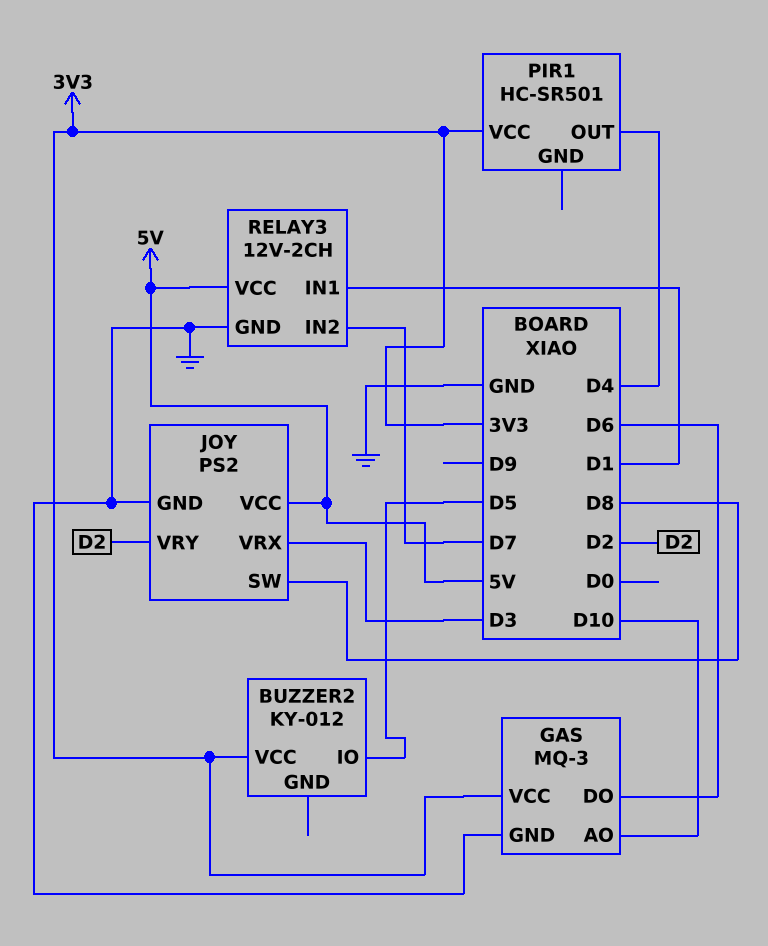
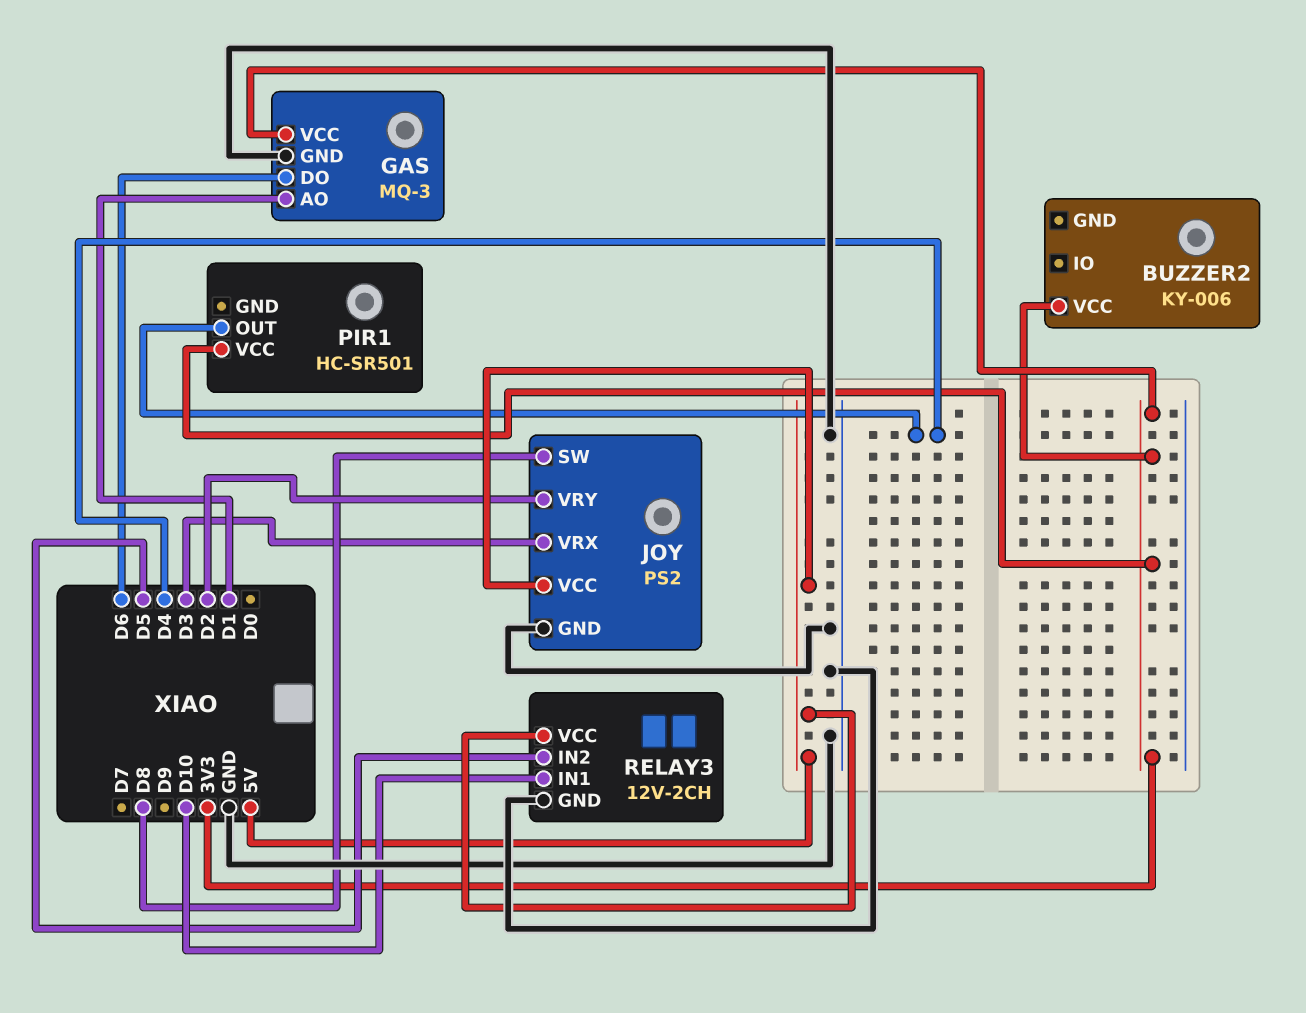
BUZZER2: KY-012 -> KY-006
BUZZER2 pin IO: D5 -> none
GAS pin AO: D10 -> D1
RELAY3 pin IN1: D1 -> D10
RELAY3 pin IN2: D7 -> D5

